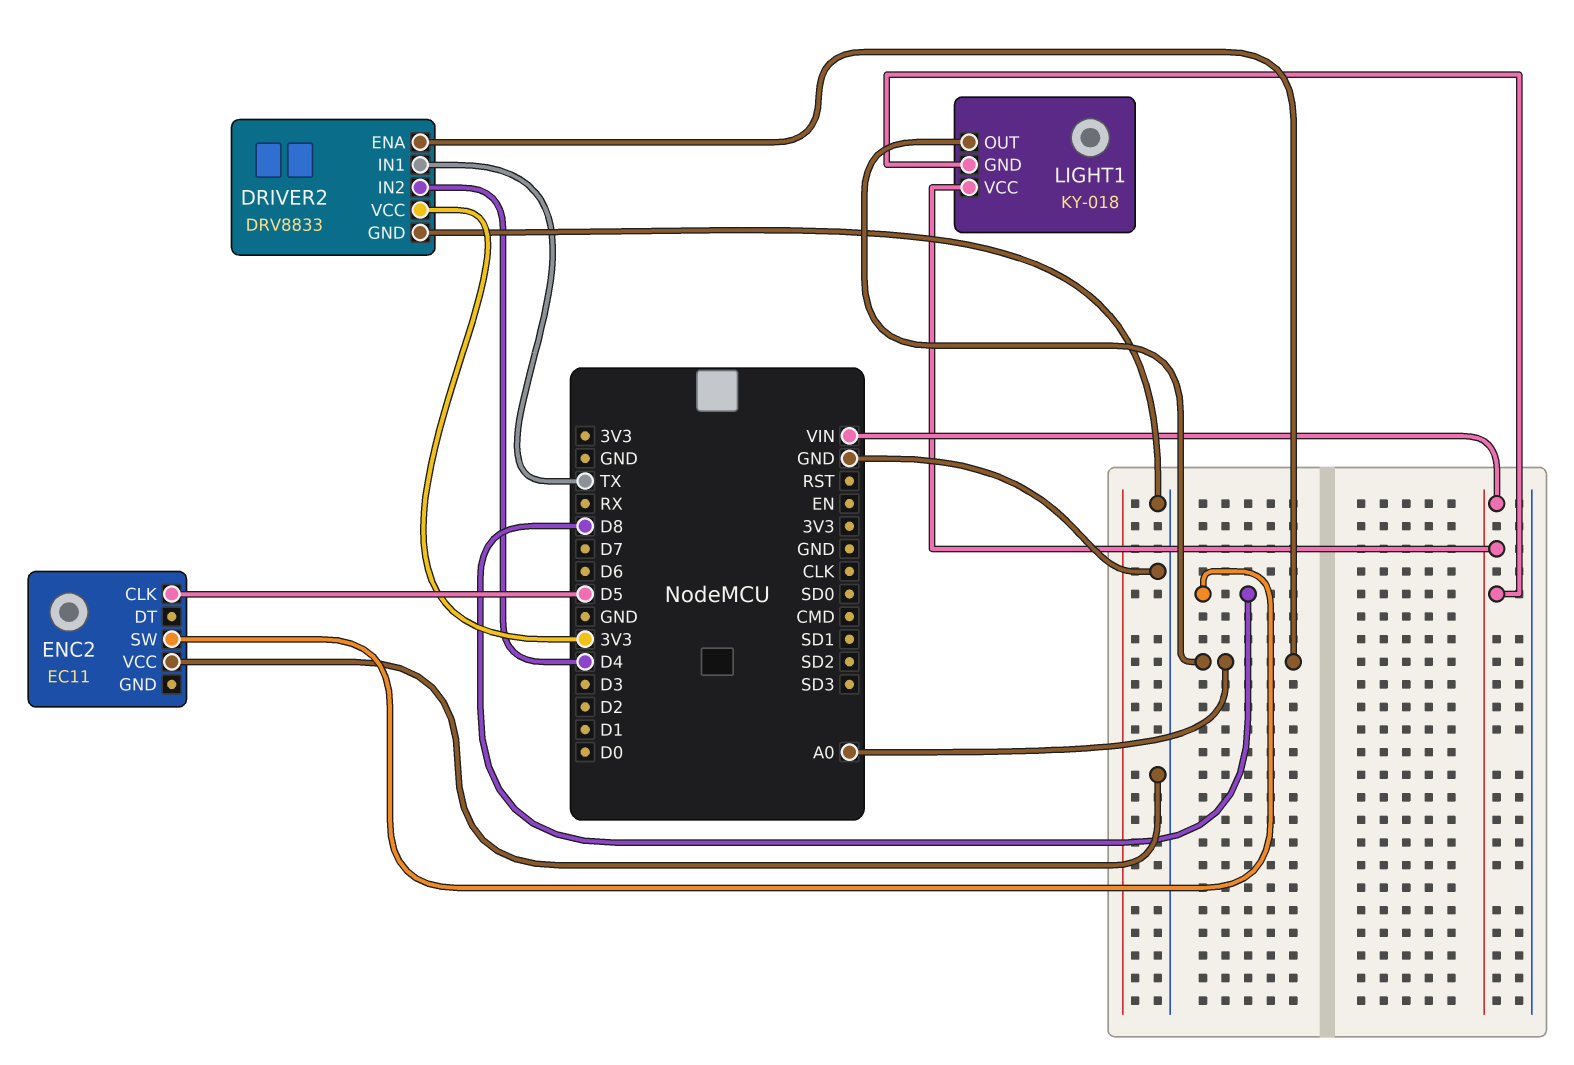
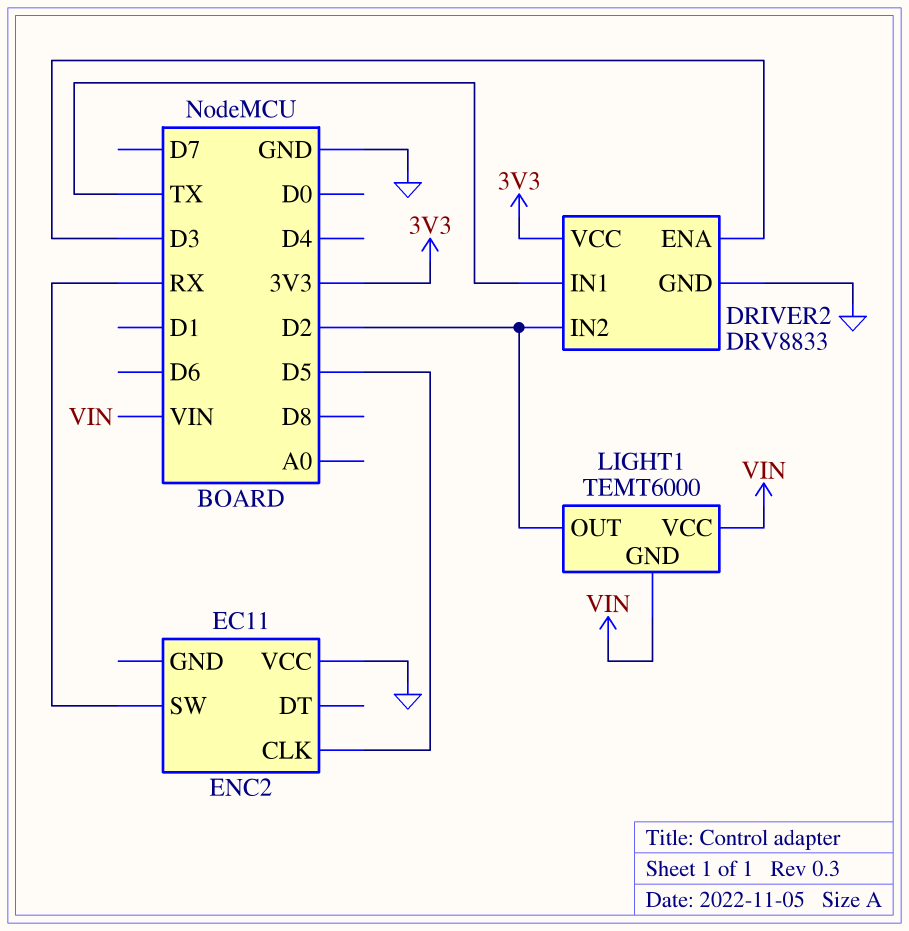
DRIVER2 pin ENA: A0 -> D3
DRIVER2 pin IN2: D4 -> D2
ENC2 pin SW: D8 -> RX
LIGHT1: KY-018 -> TEMT6000
LIGHT1 pin OUT: A0 -> D2

